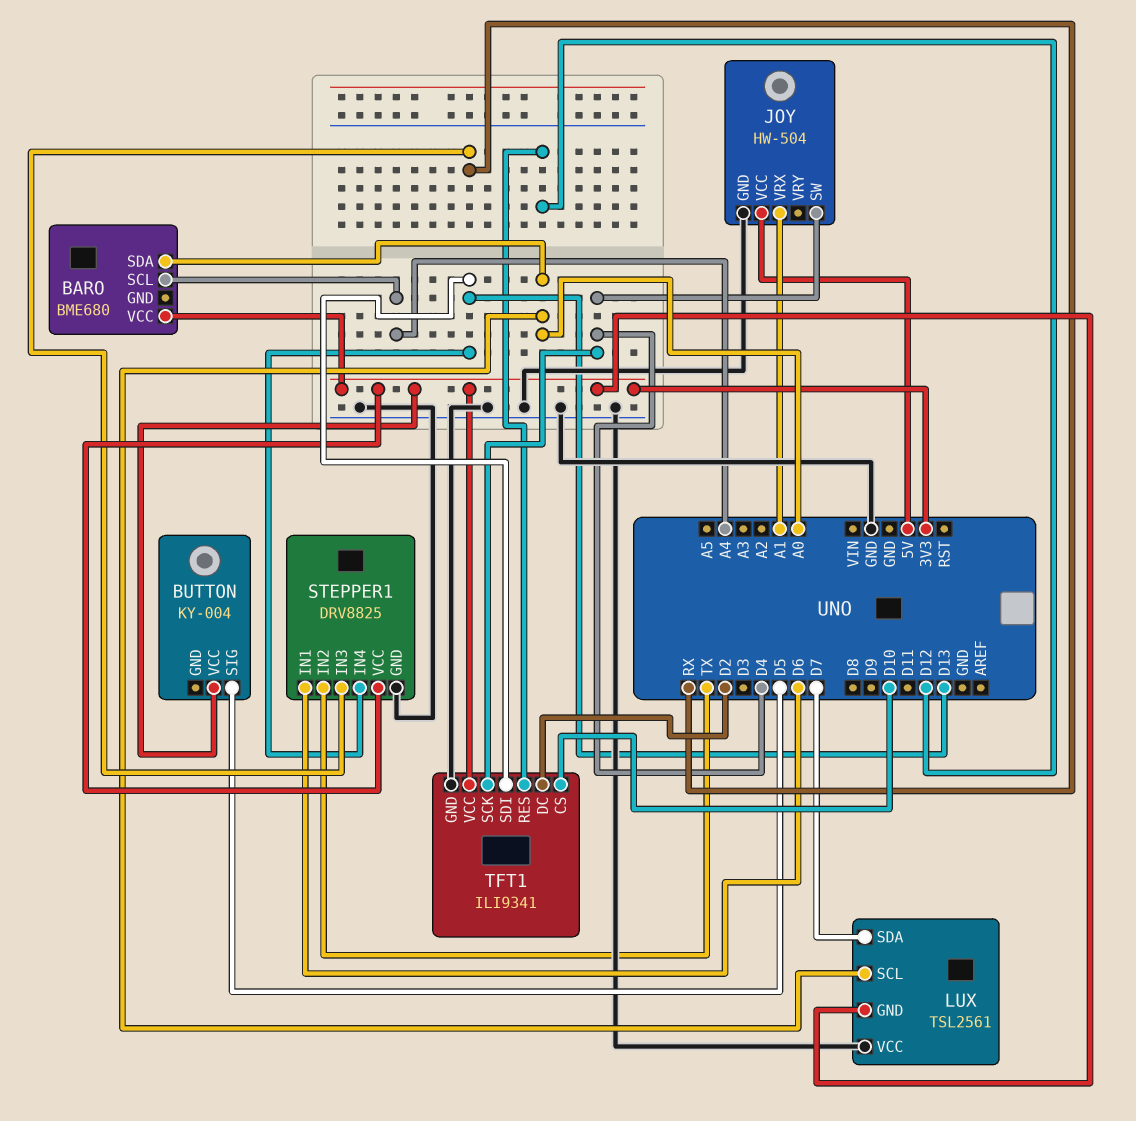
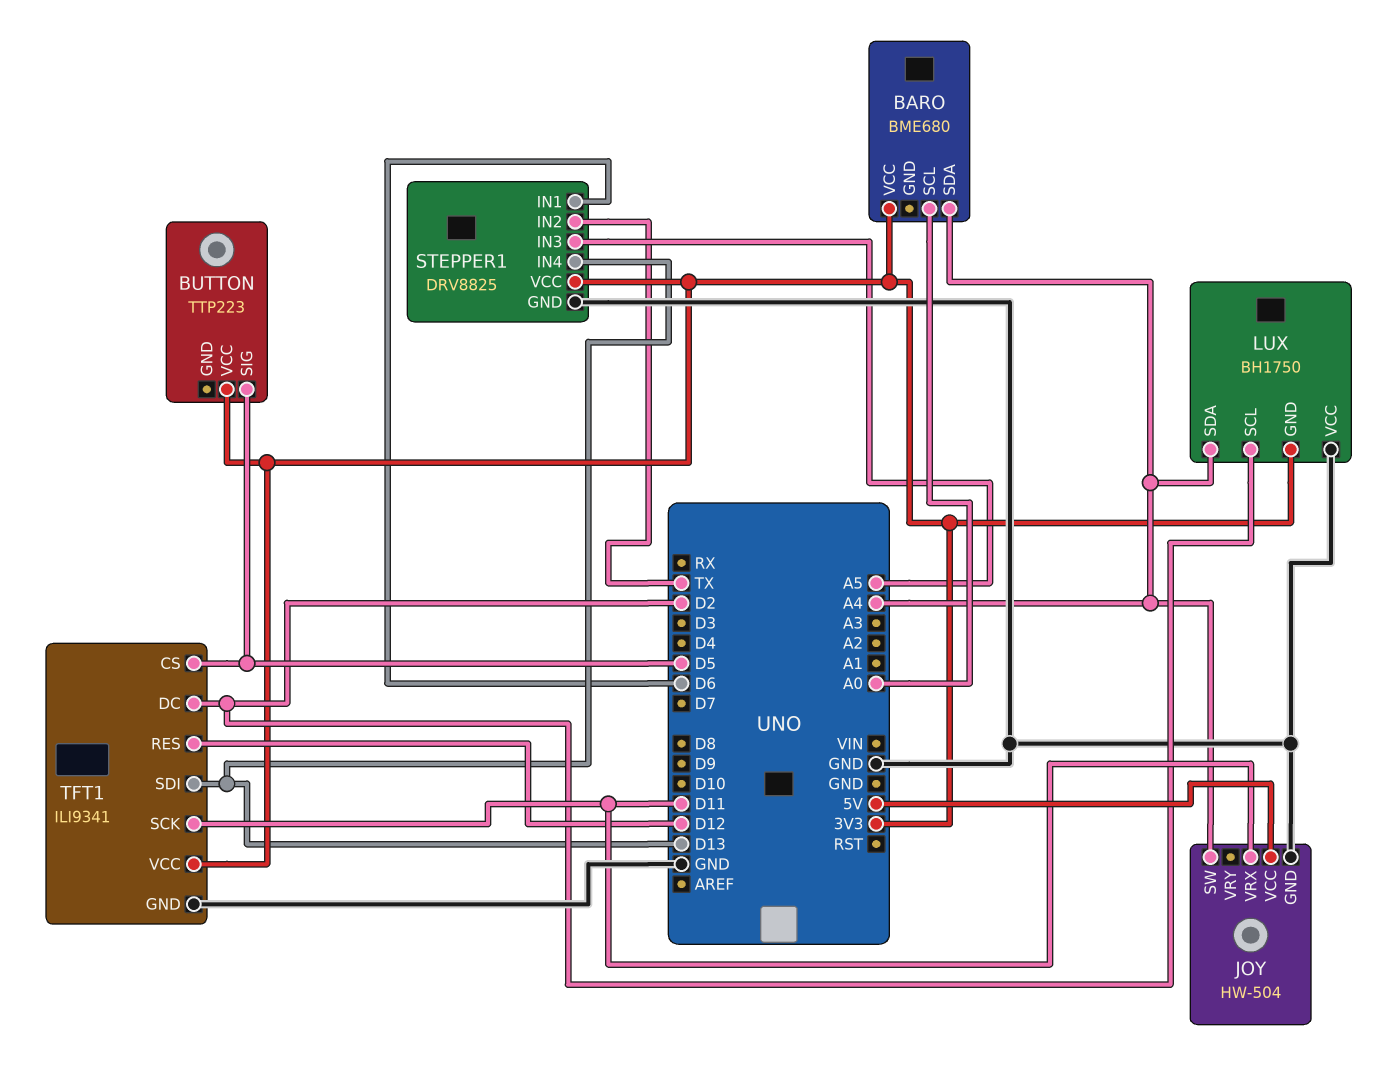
BARO pin SCL: A4 -> A0
BARO pin SDA: A0 -> A4
BUTTON: KY-004 -> TTP223
JOY pin SW: D4 -> A4
JOY pin VRX: A1 -> D11
LUX: TSL2561 -> BH1750
LUX pin SCL: A0 -> D2
LUX pin SDA: D7 -> A4
STEPPER1 pin IN3: RX -> A5
TFT1 pin CS: D10 -> D5
TFT1 pin SCK: D4 -> D11

